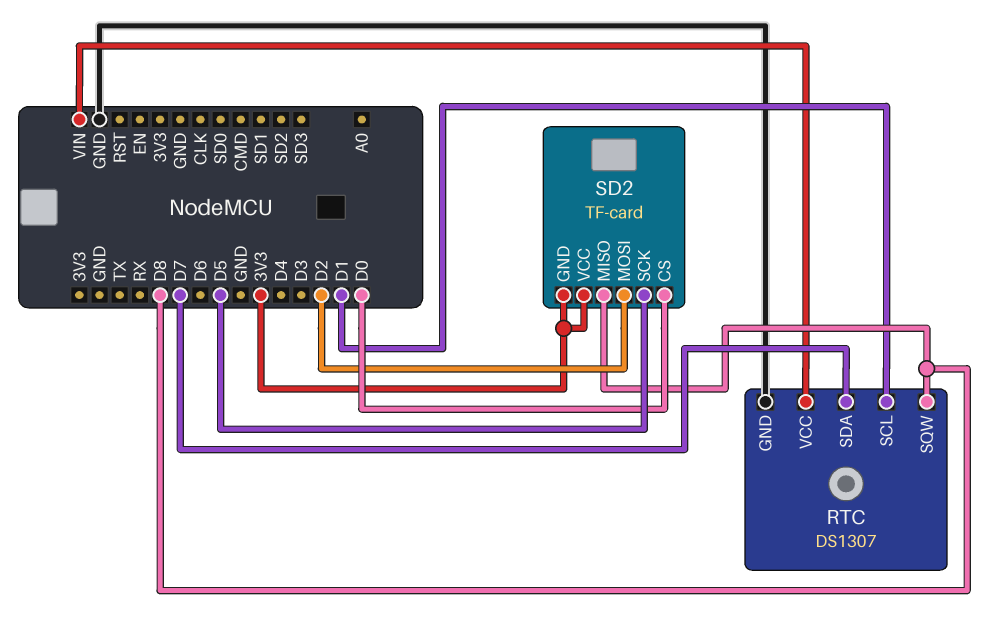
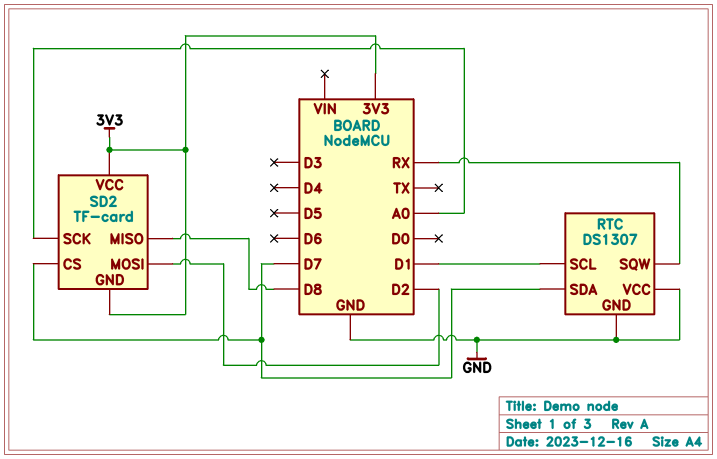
RTC pin SQW: D8 -> RX
RTC pin VCC: VIN -> GND
SD2 pin CS: D0 -> D7
SD2 pin SCK: D5 -> A0

